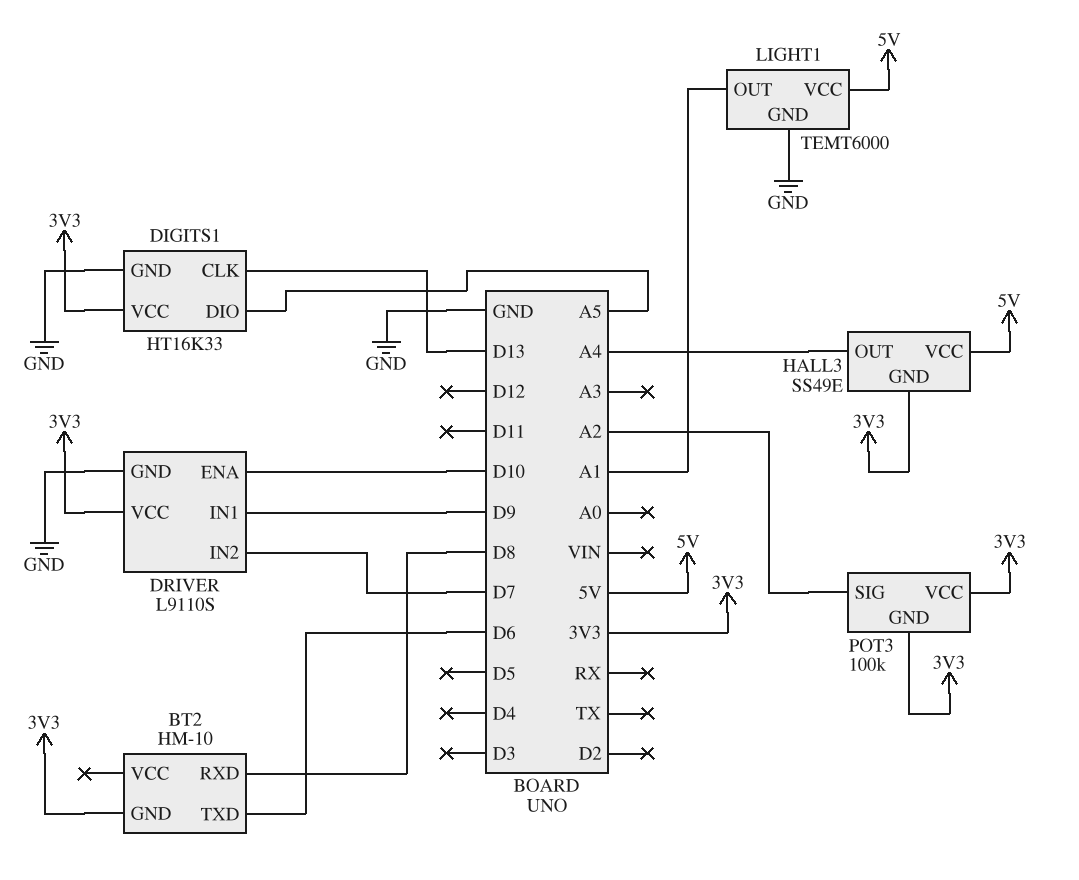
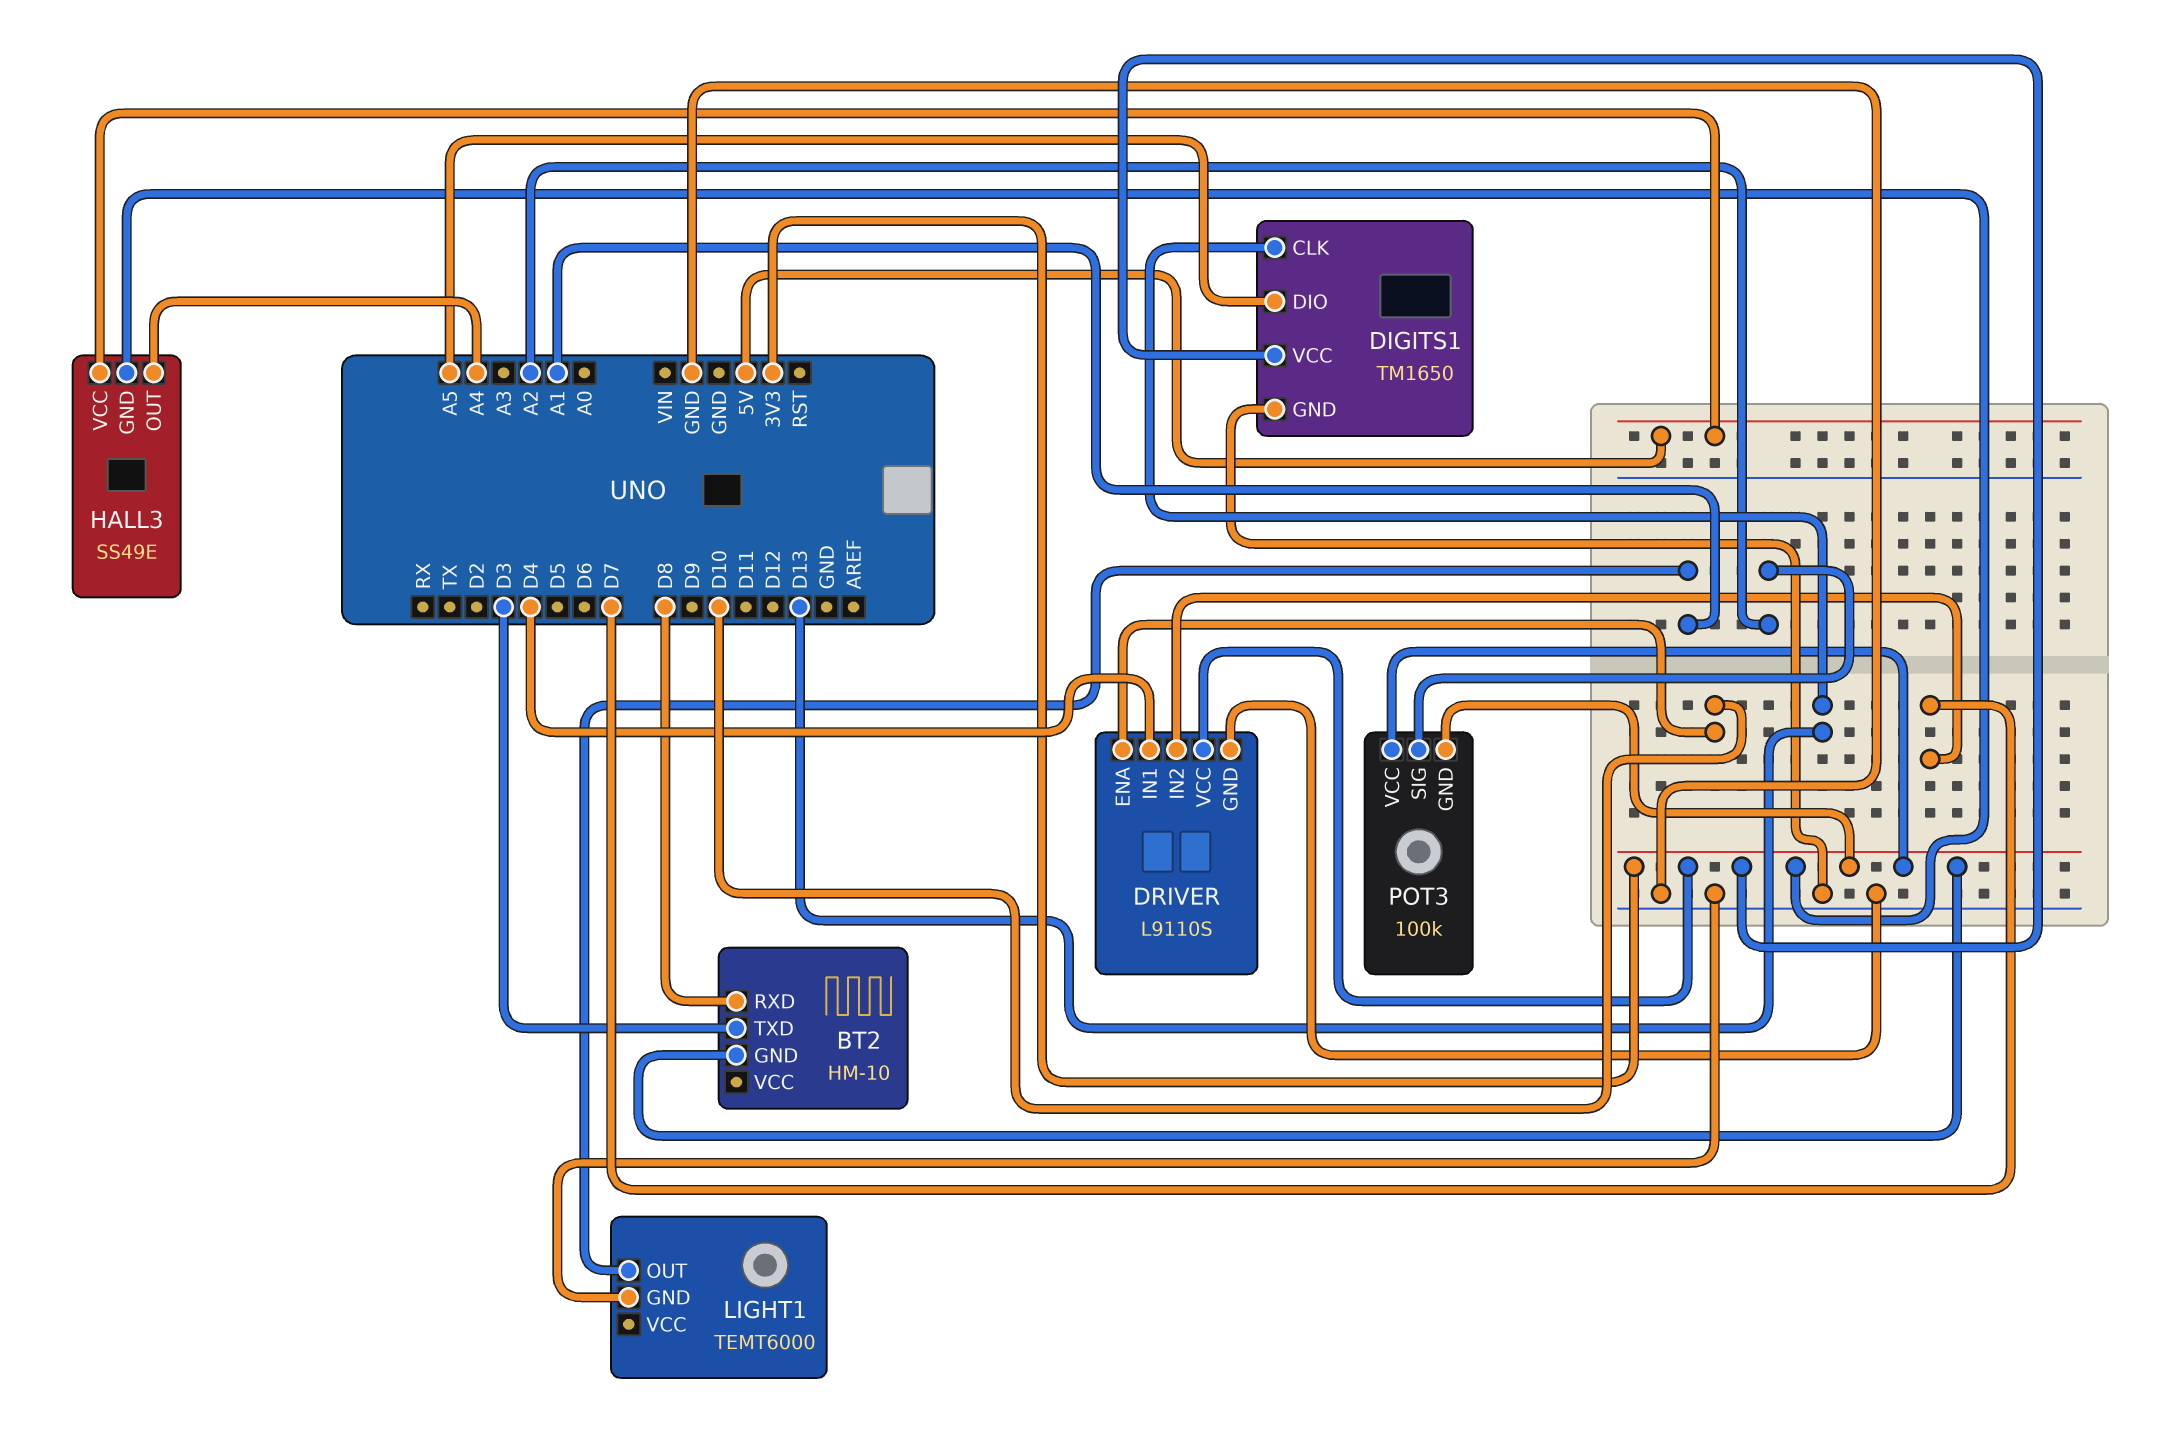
BT2 pin TXD: D6 -> D3
DIGITS1: HT16K33 -> TM1650
DRIVER pin IN1: D9 -> D4
LIGHT1 pin VCC: 5V -> none

